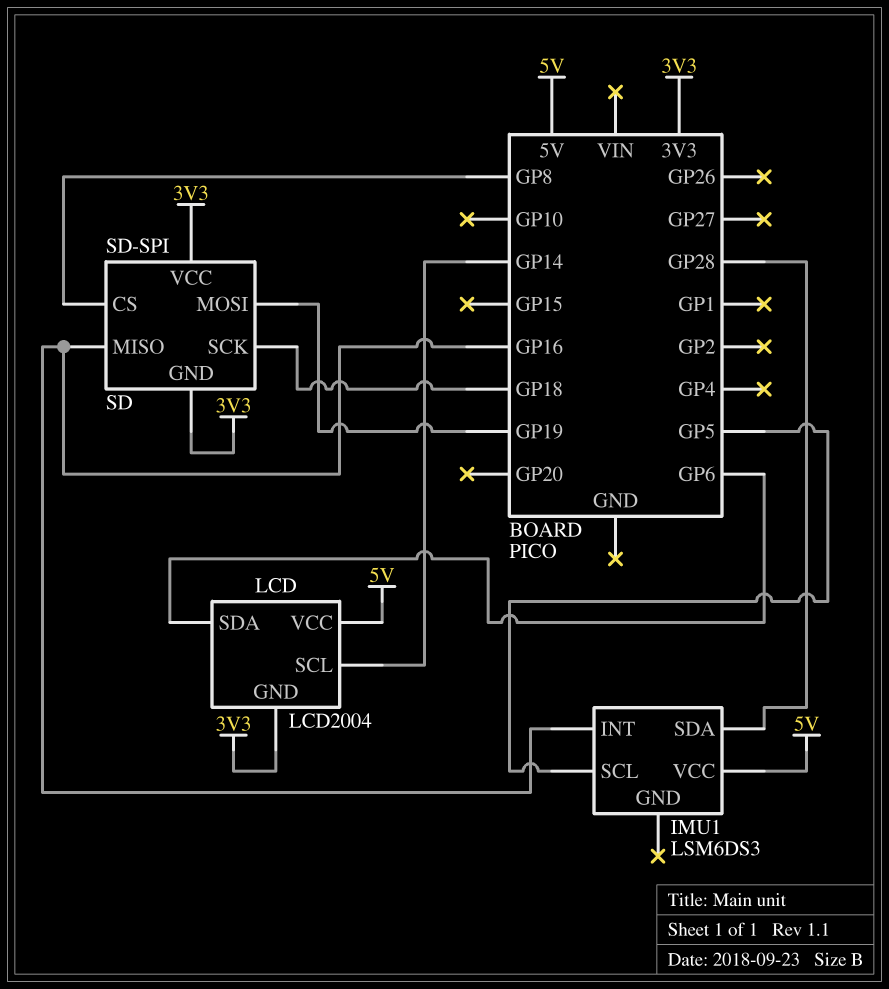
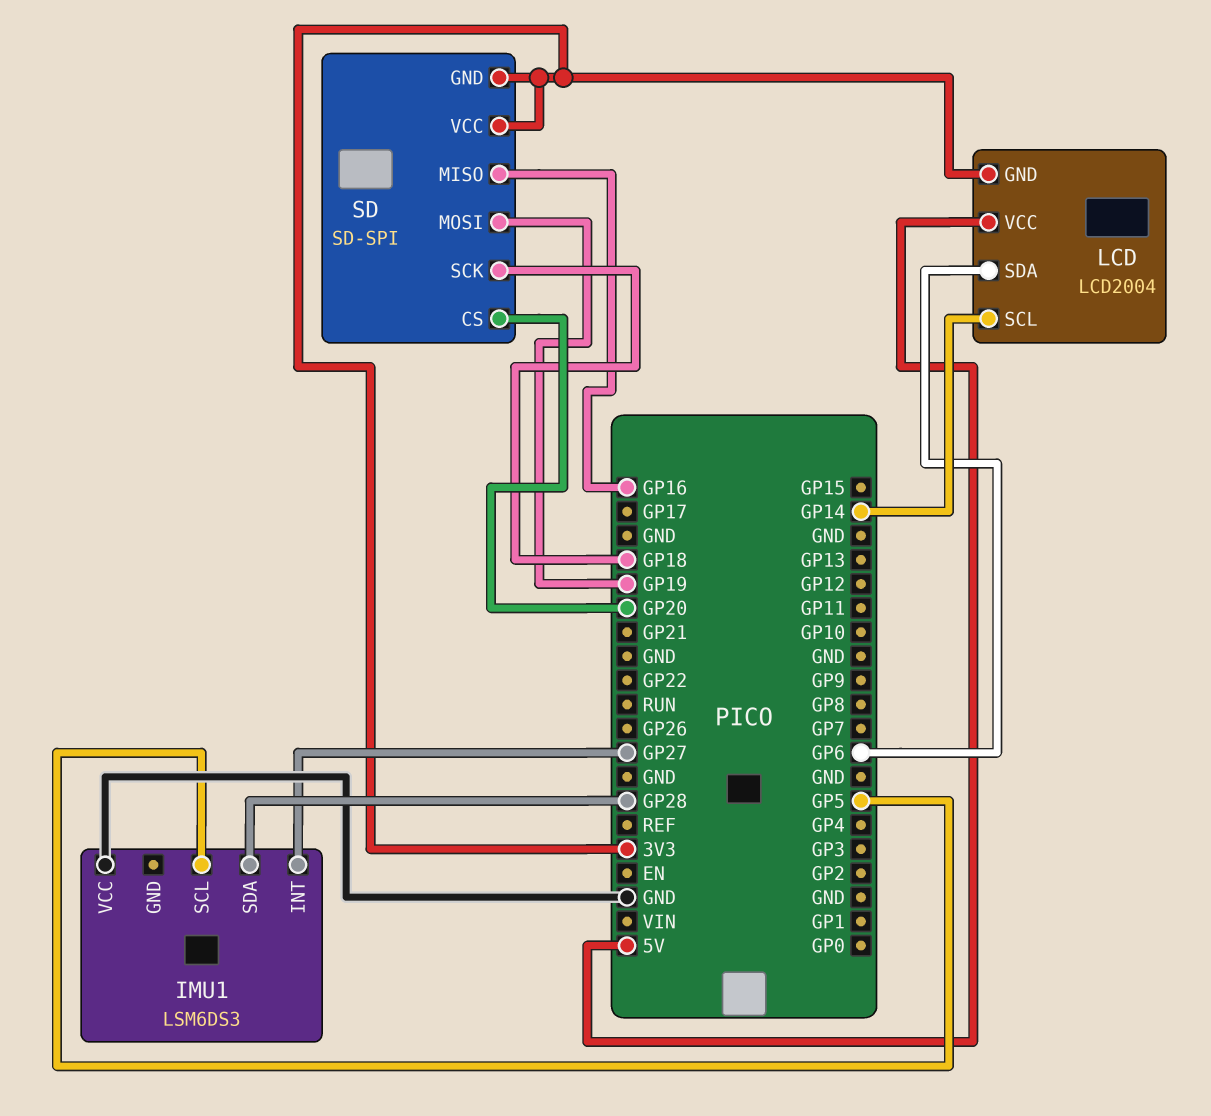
IMU1 pin INT: GP16 -> GP27
IMU1 pin VCC: 5V -> GND
SD pin CS: GP8 -> GP20

